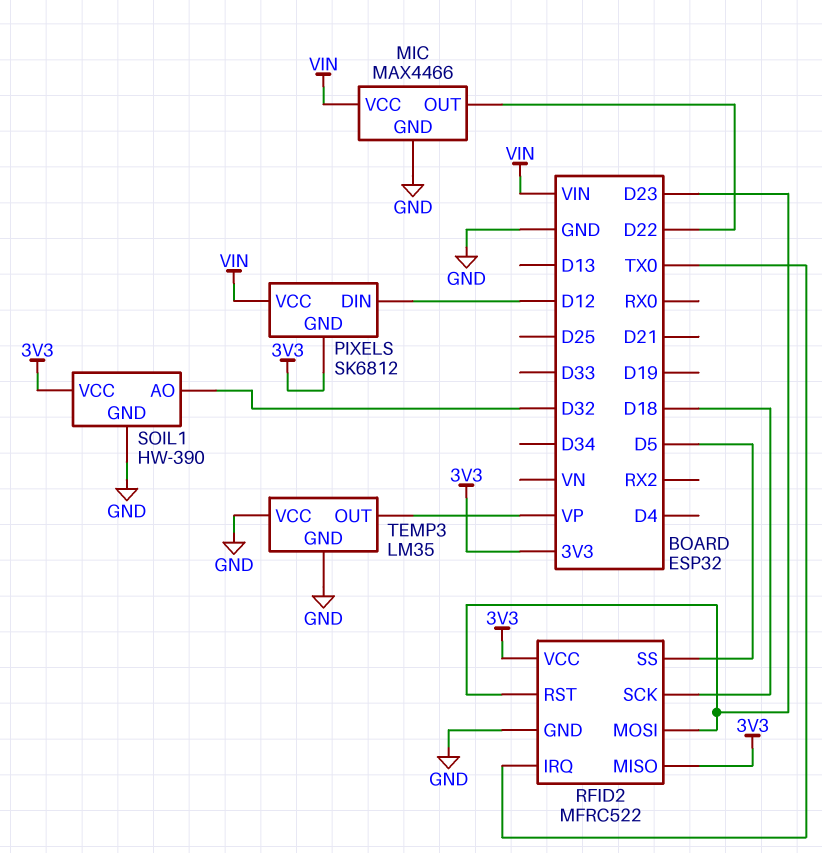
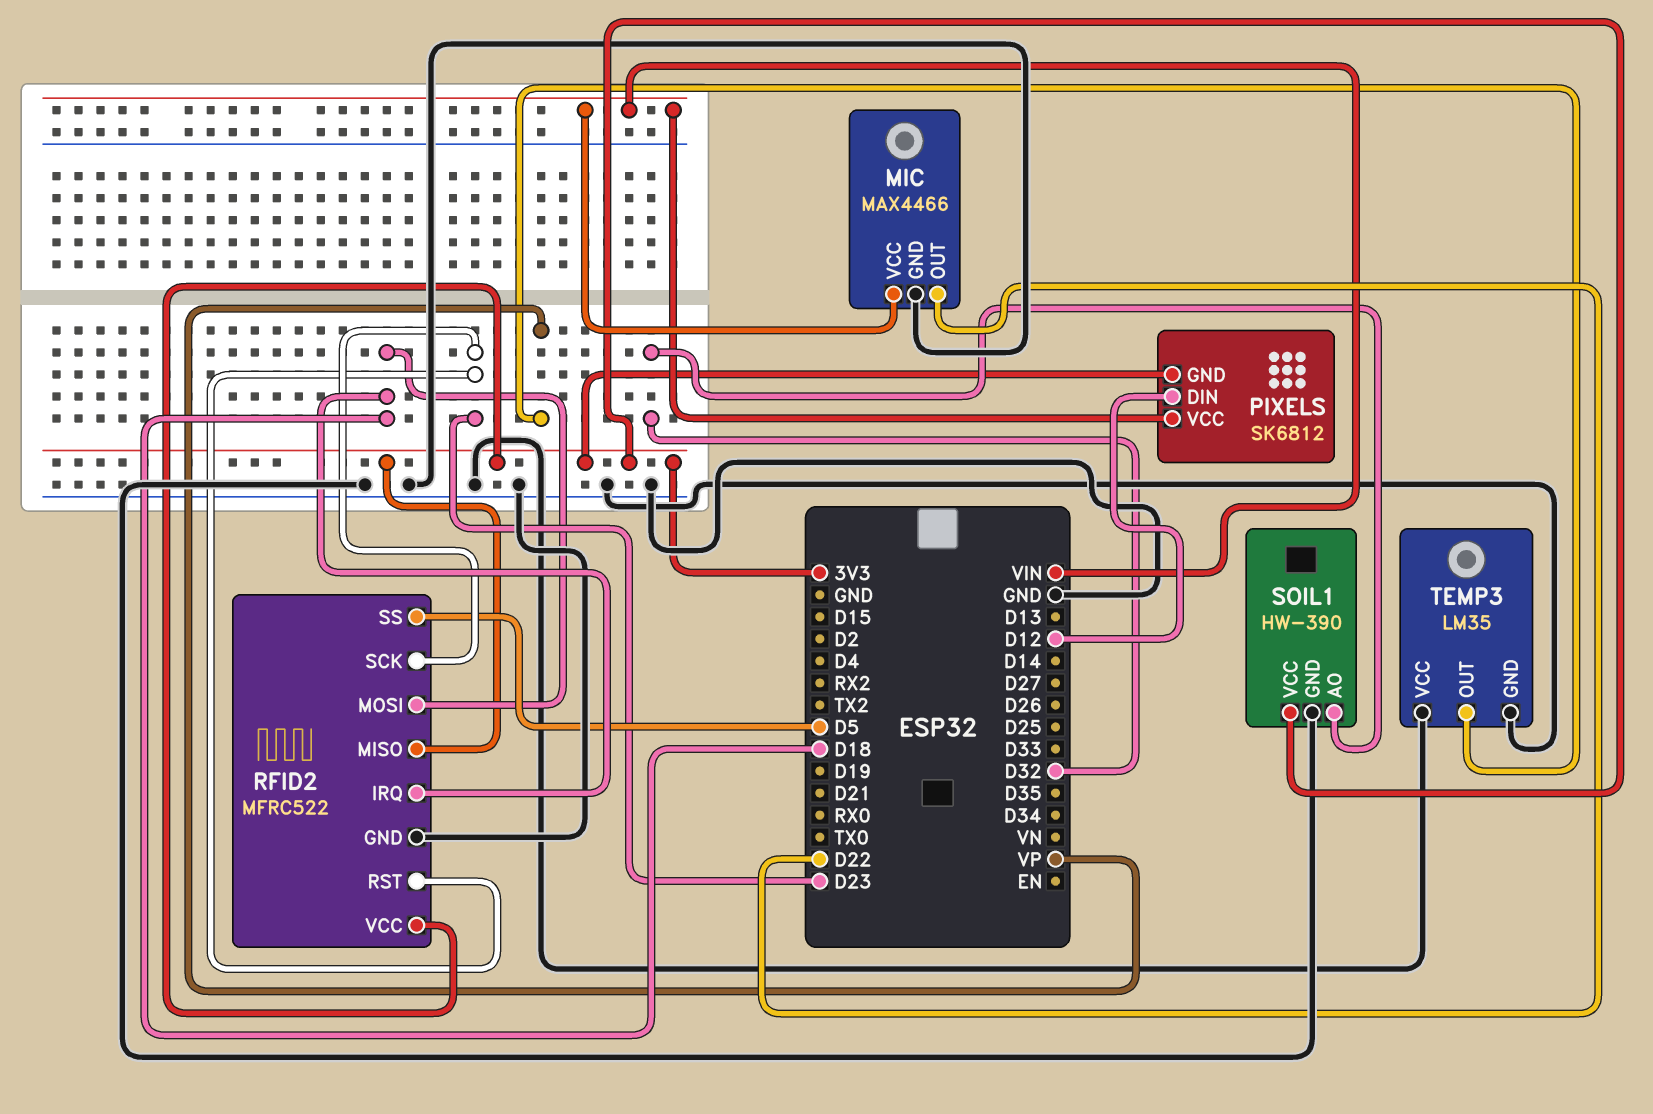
RFID2 pin IRQ: TX0 -> D18
RFID2 pin MOSI: D23 -> D18
RFID2 pin SCK: D18 -> D23

